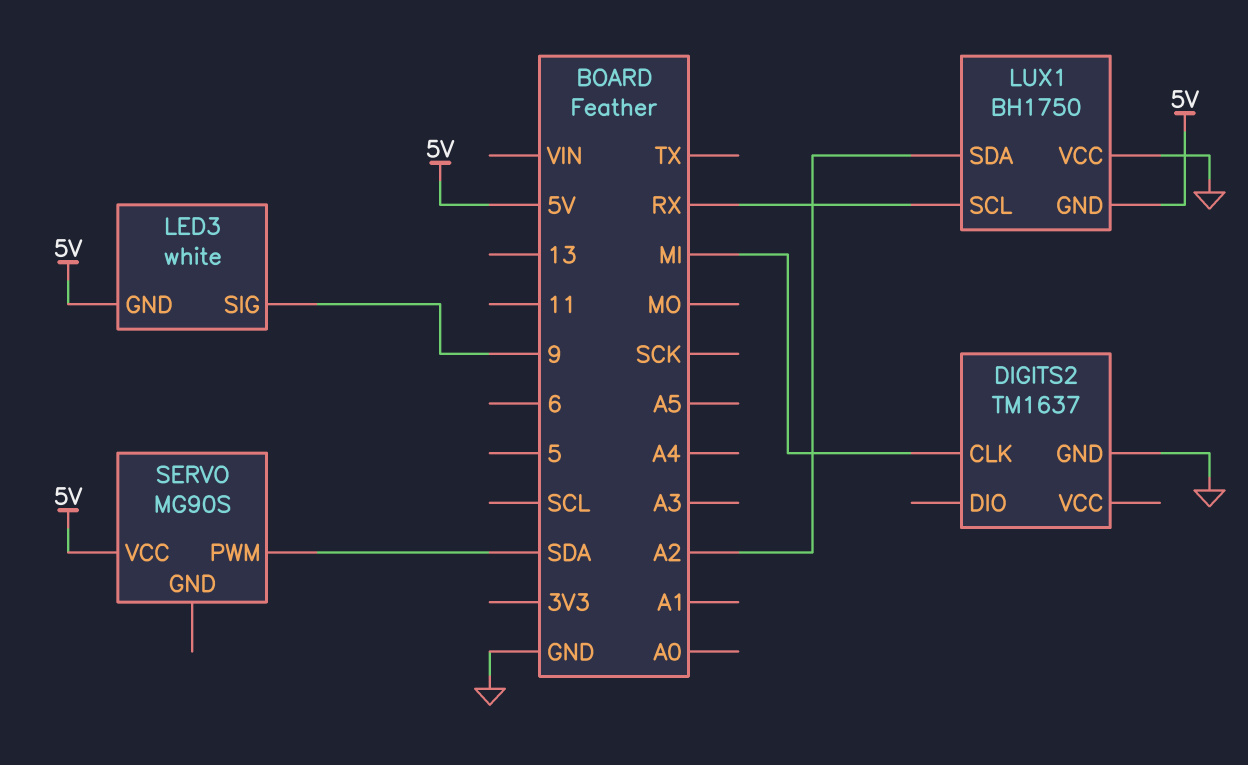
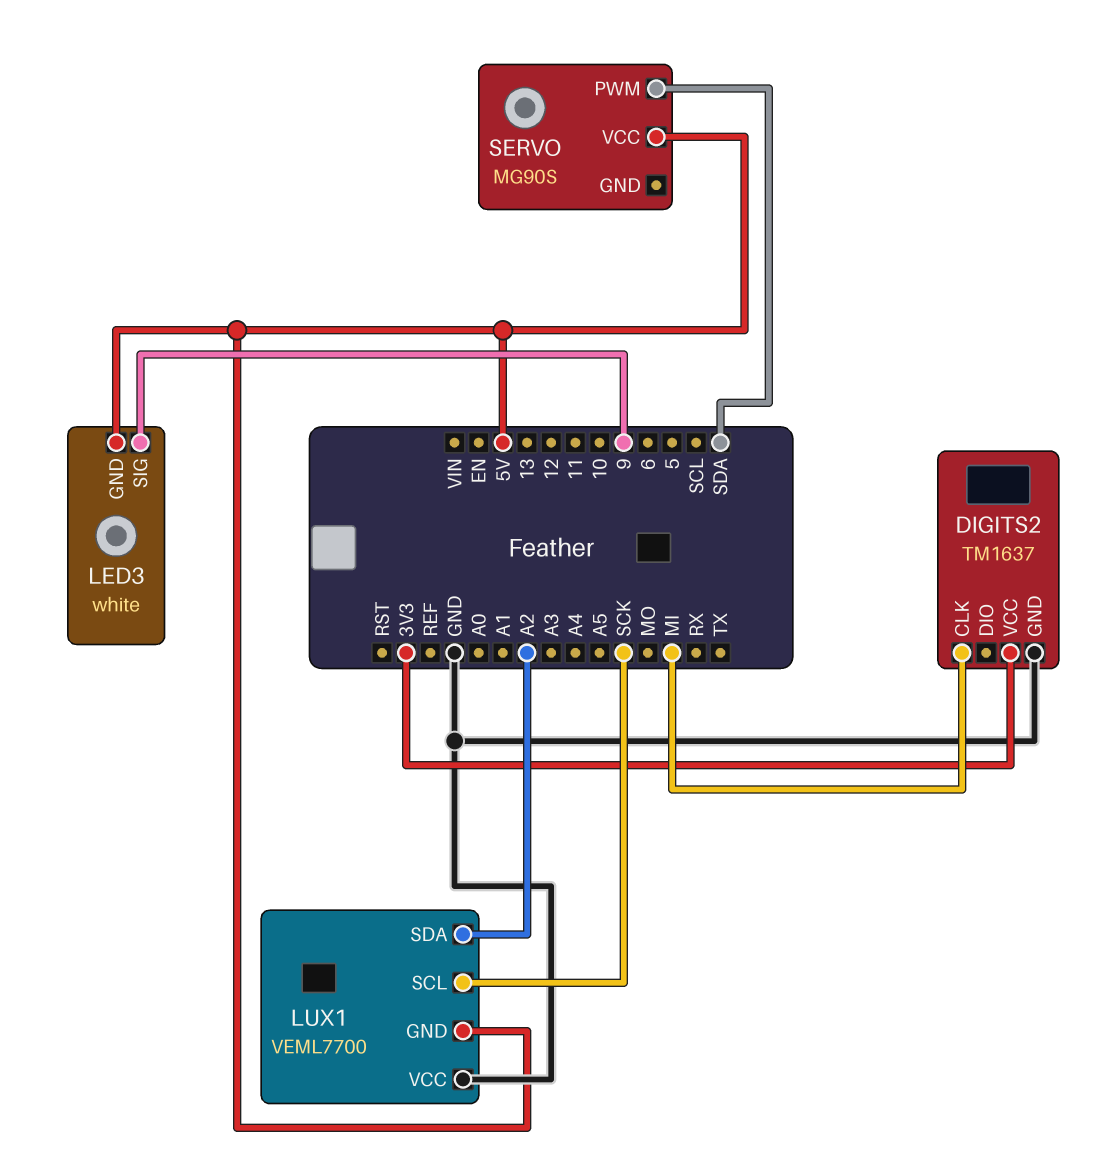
DIGITS2 pin VCC: none -> 3V3
LUX1: BH1750 -> VEML7700
LUX1 pin SCL: RX -> SCK

